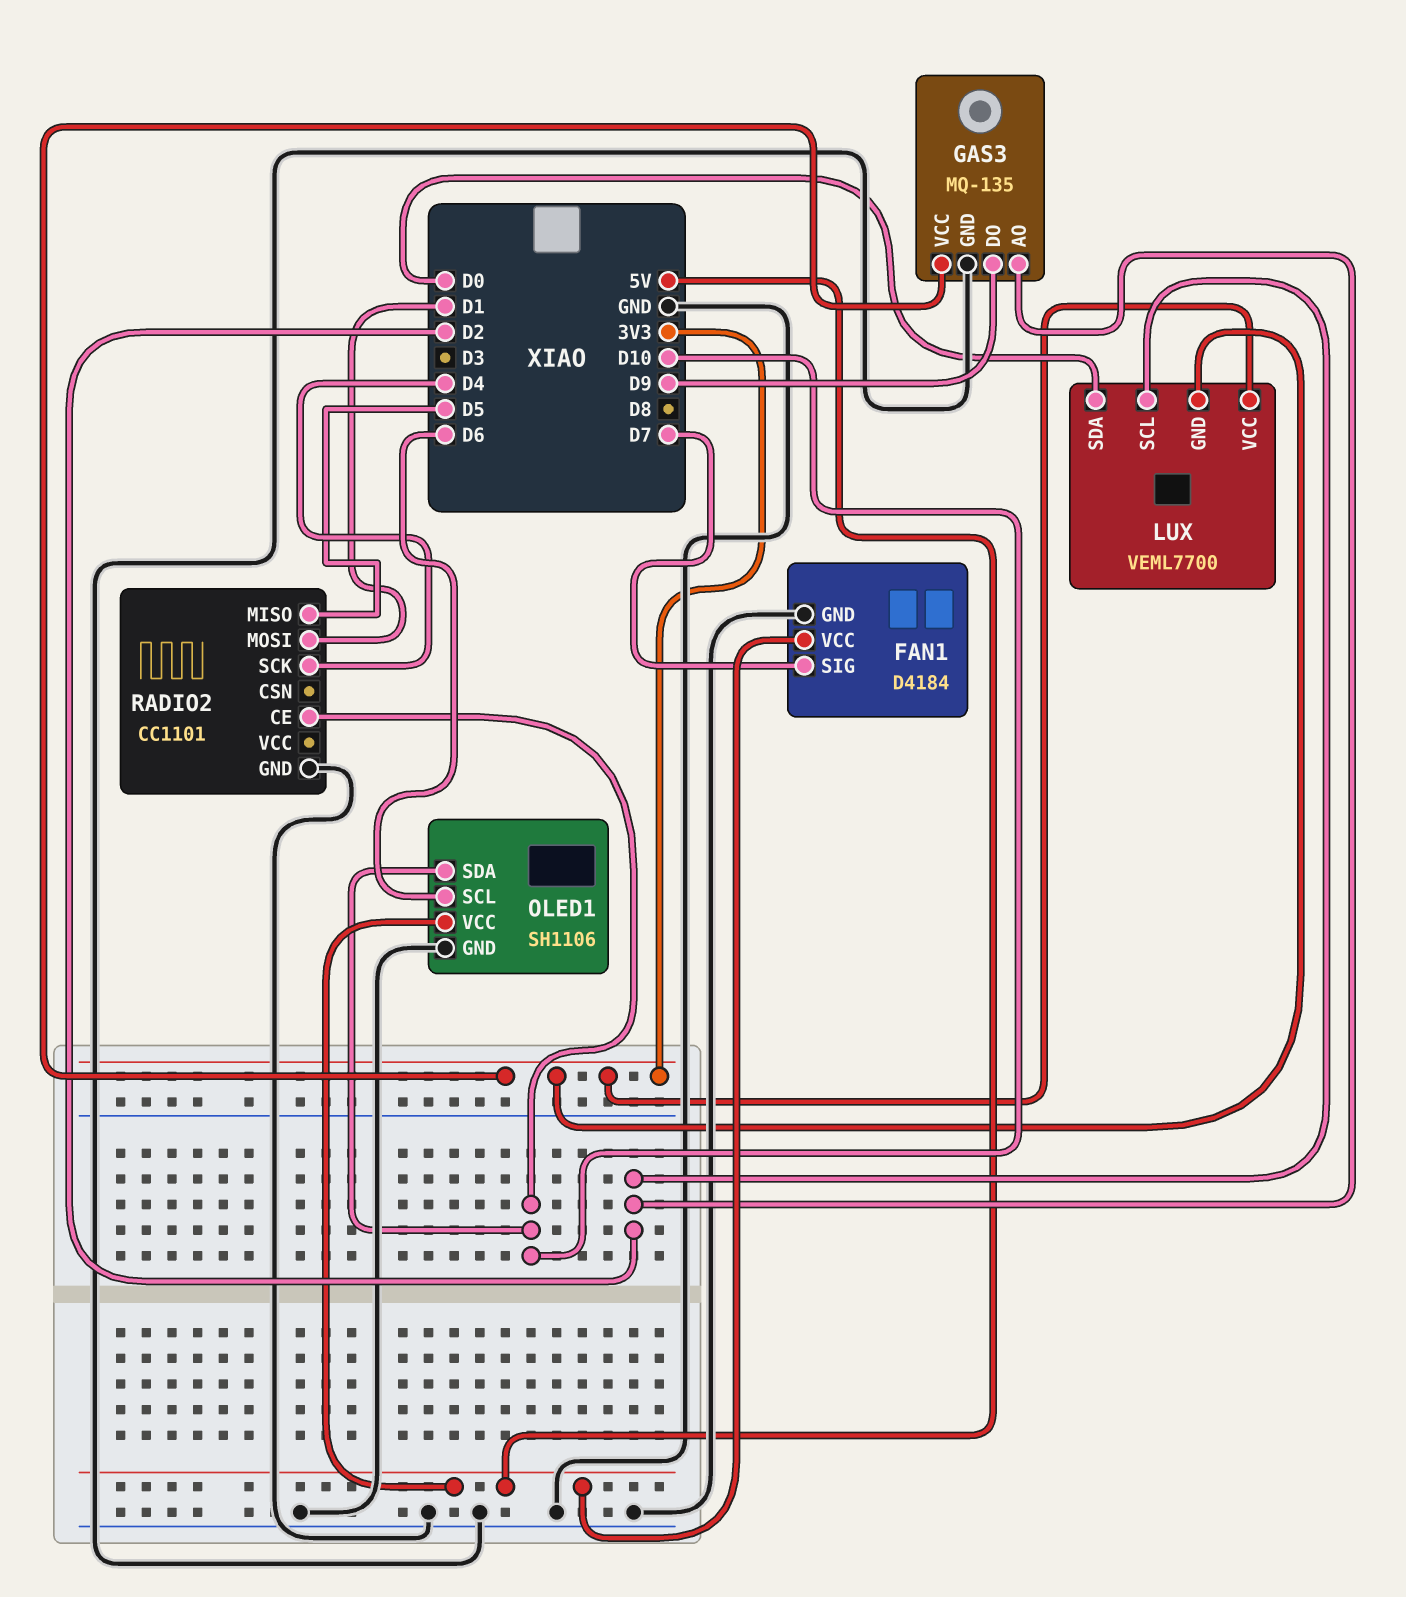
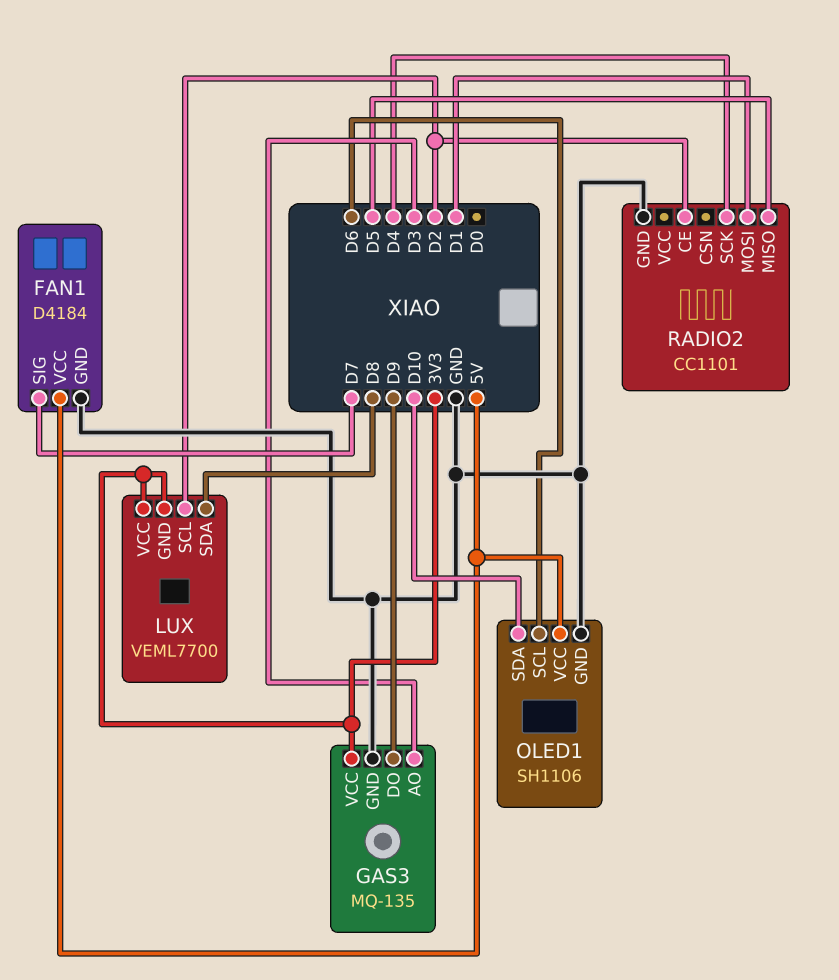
GAS3 pin AO: D2 -> D3
LUX pin SDA: D0 -> D8
RADIO2 pin CE: D10 -> D2

